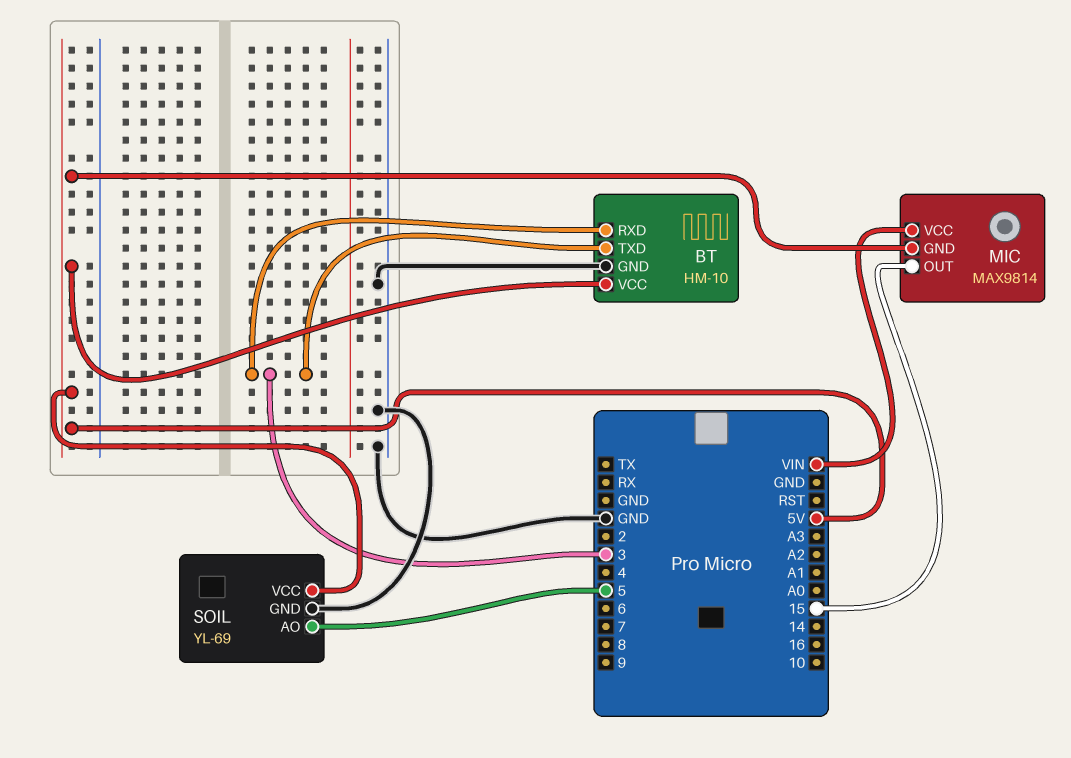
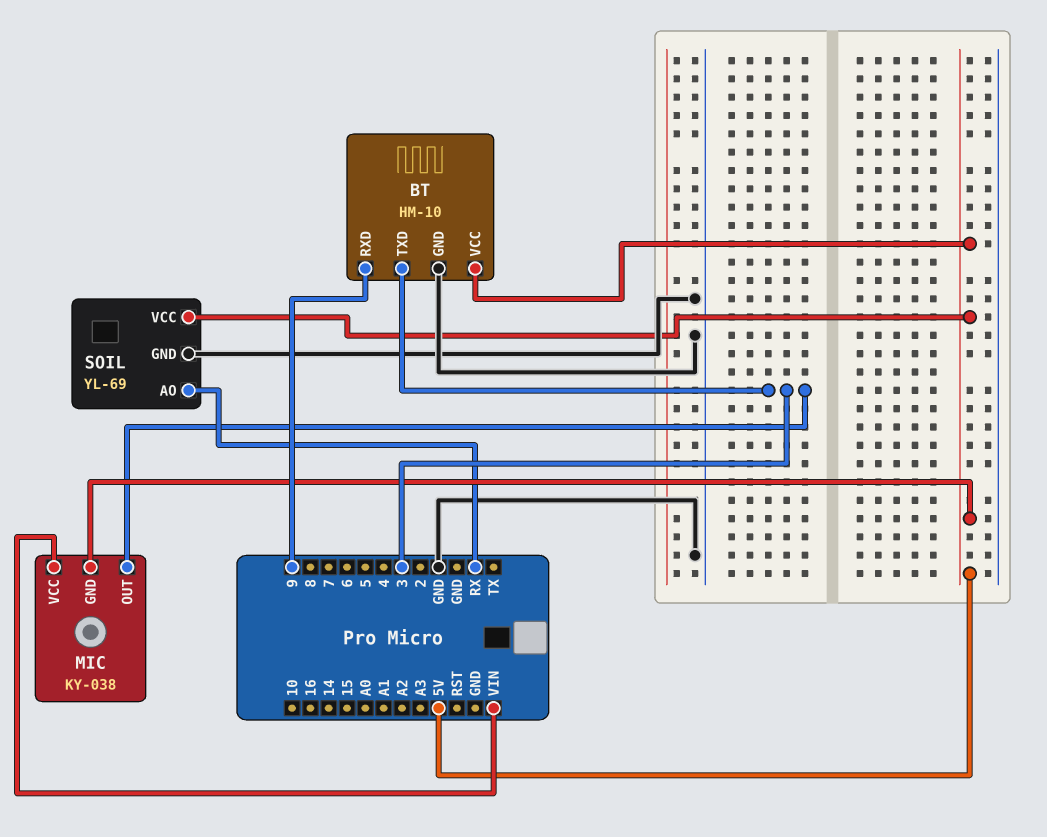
BT pin RXD: 3 -> 9
MIC: MAX9814 -> KY-038
MIC pin OUT: 15 -> 3
SOIL pin AO: 5 -> RX

